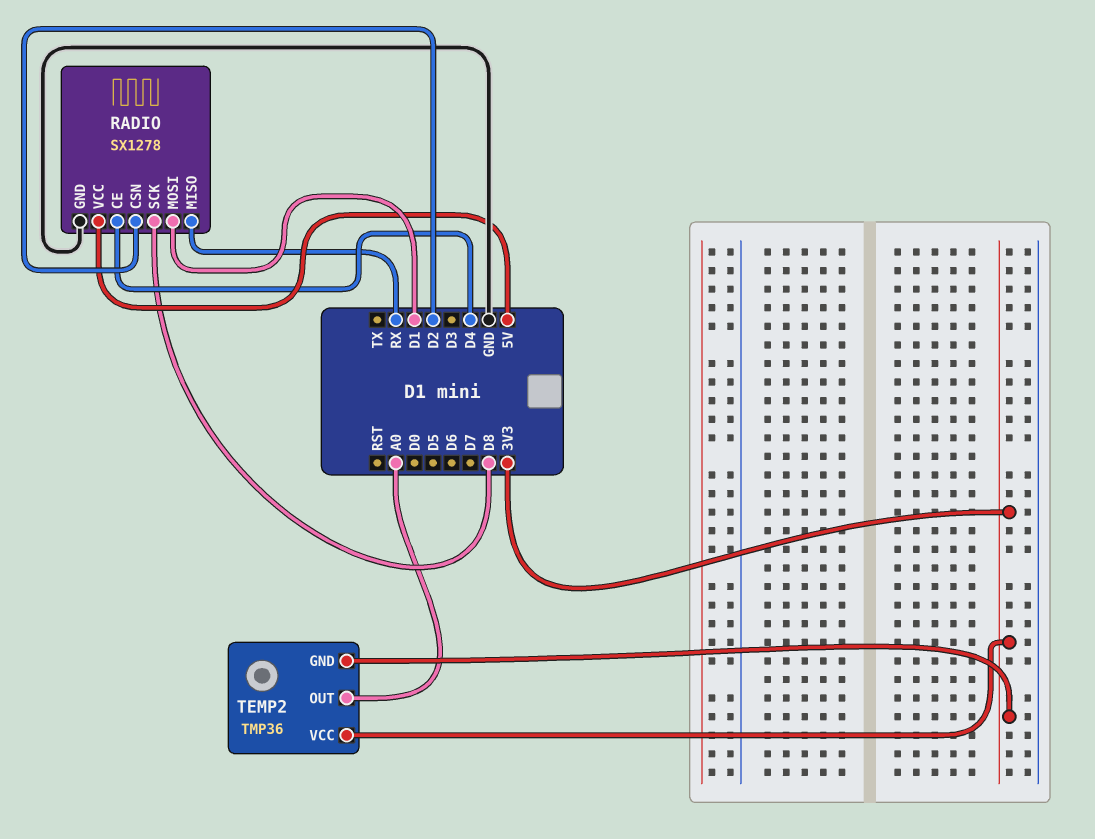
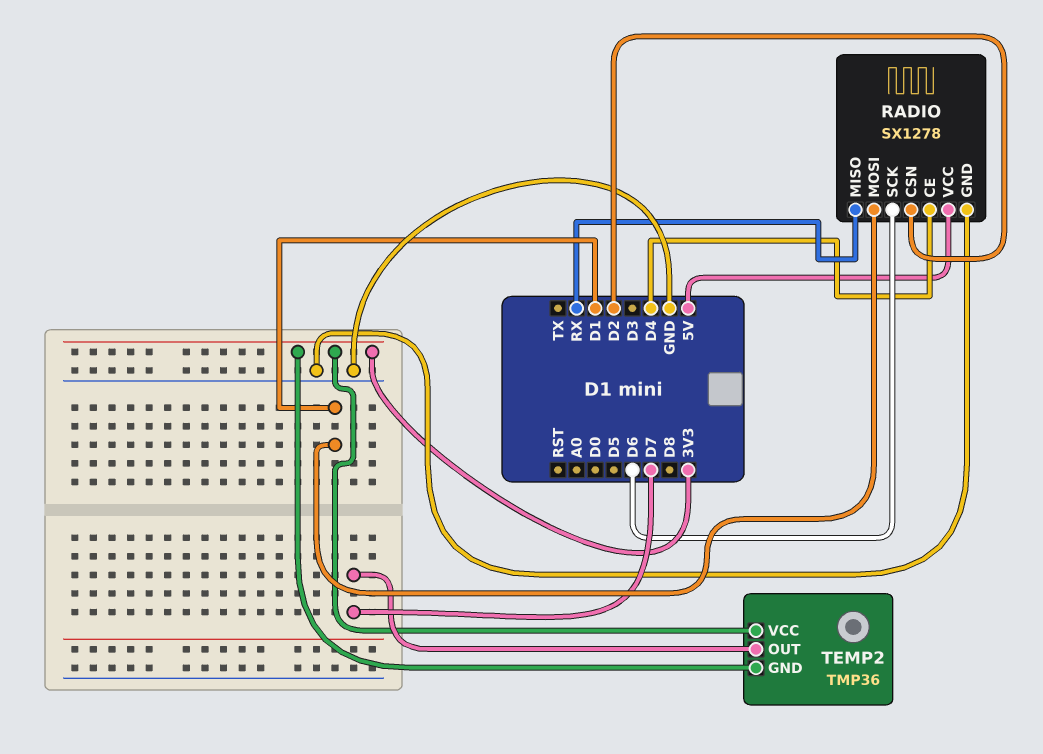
RADIO pin SCK: D8 -> D6
TEMP2 pin OUT: A0 -> D7

